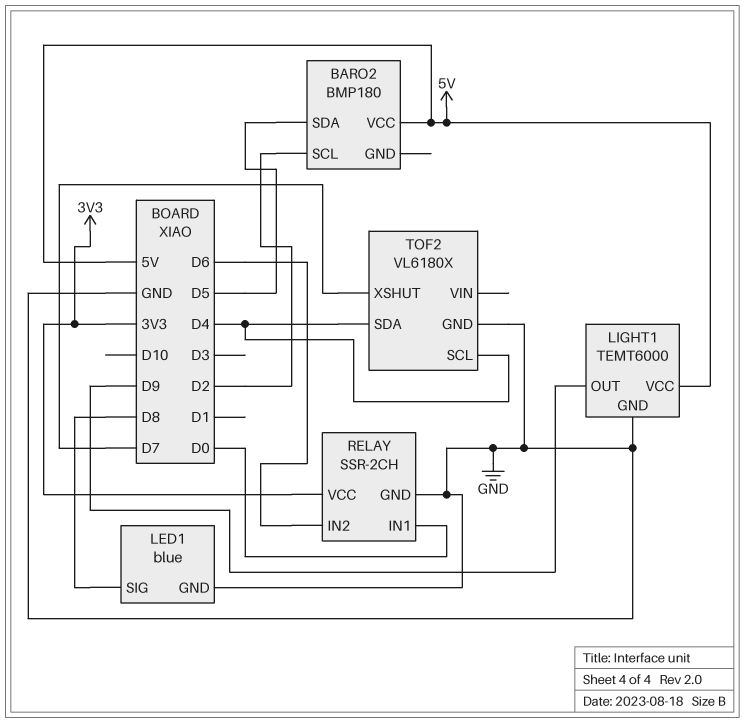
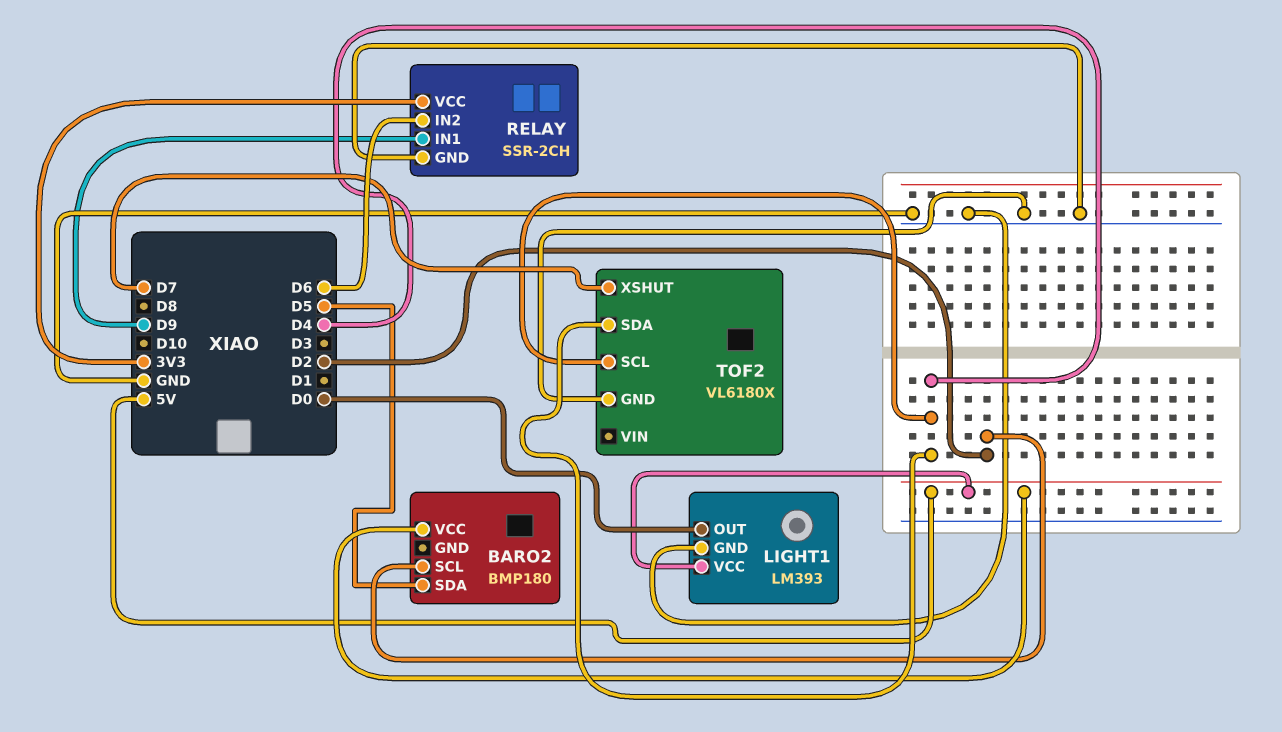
LED1: blue -> none
LED1 pin GND: GND -> none
LED1 pin SIG: D8 -> none
LIGHT1: TEMT6000 -> LM393
LIGHT1 pin OUT: D9 -> D0
RELAY pin IN1: D0 -> D9

